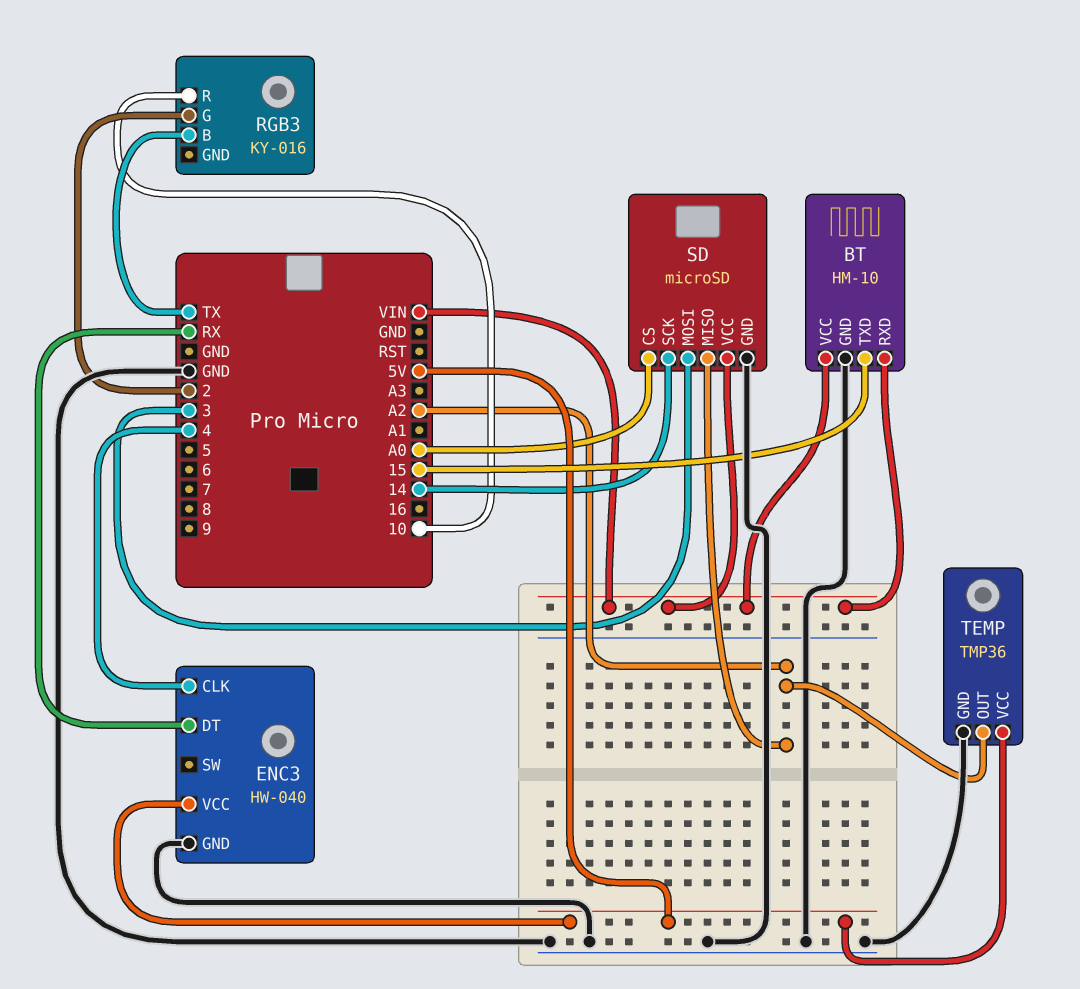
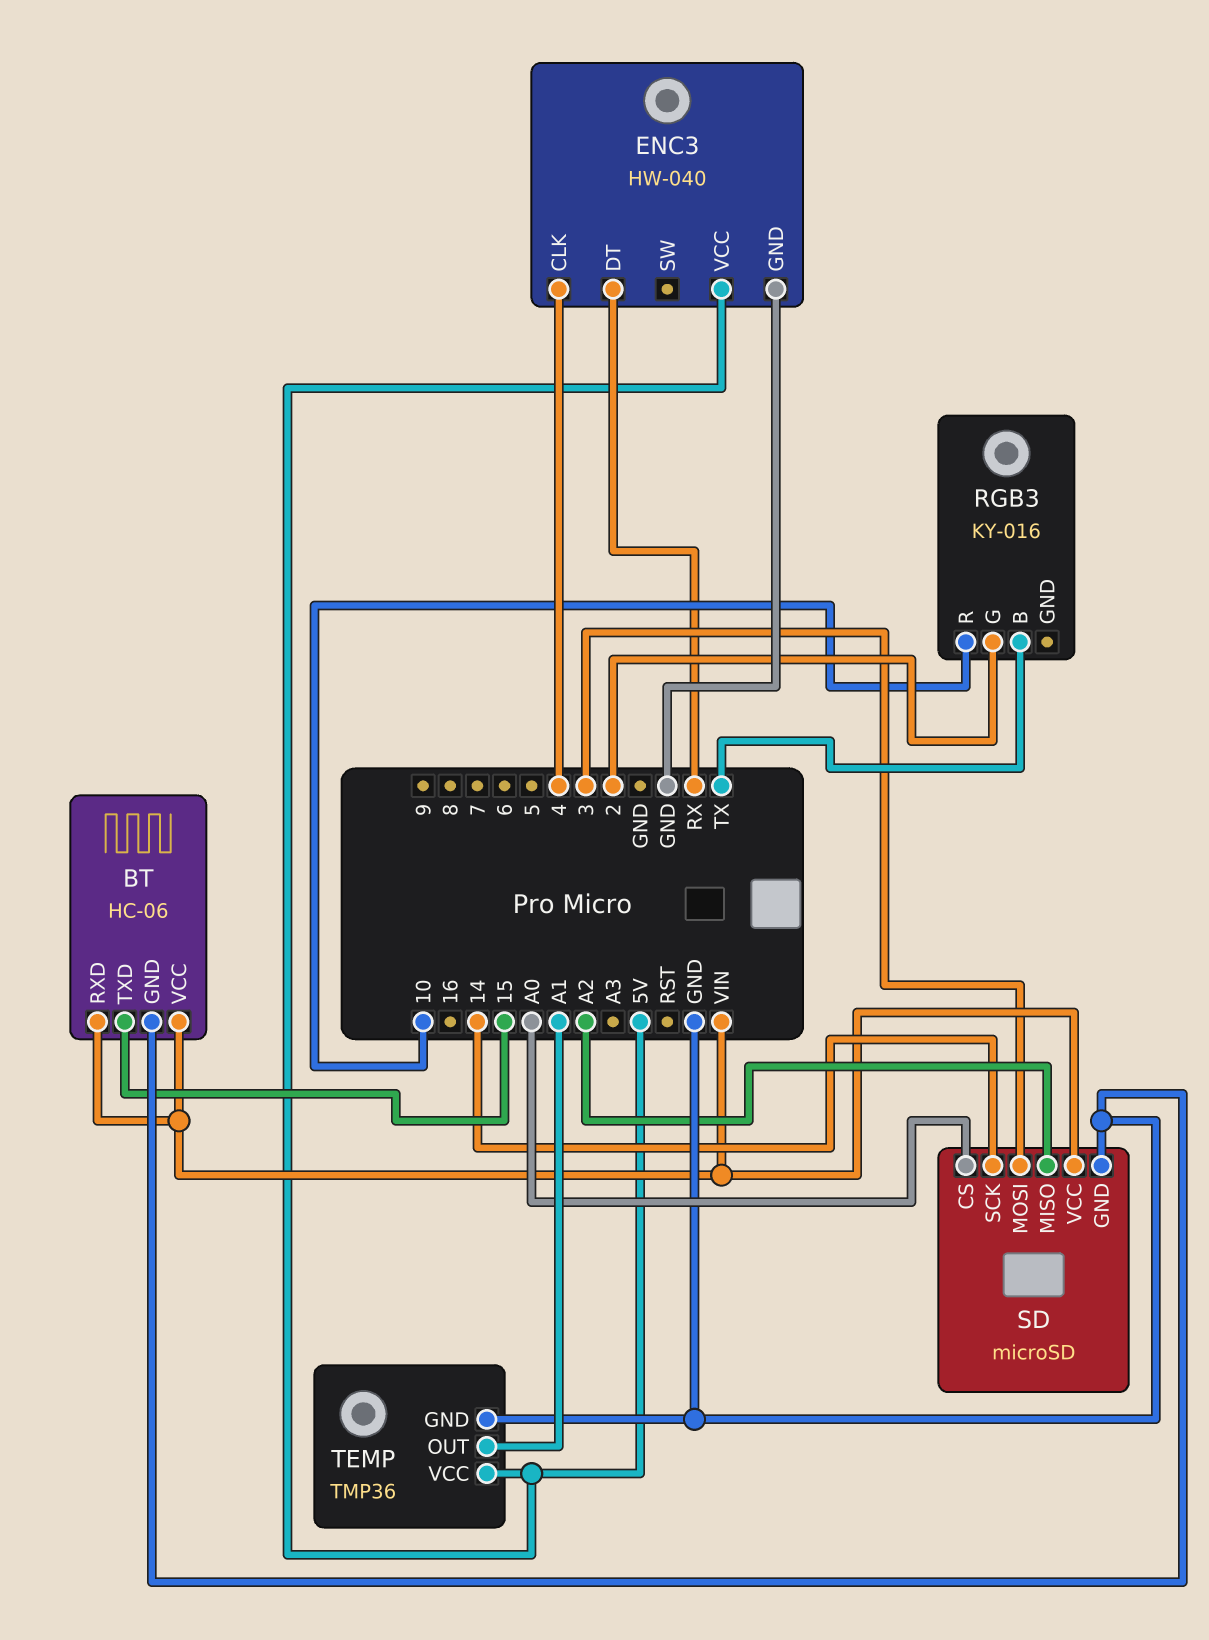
BT: HM-10 -> HC-06
TEMP pin OUT: A2 -> A1

